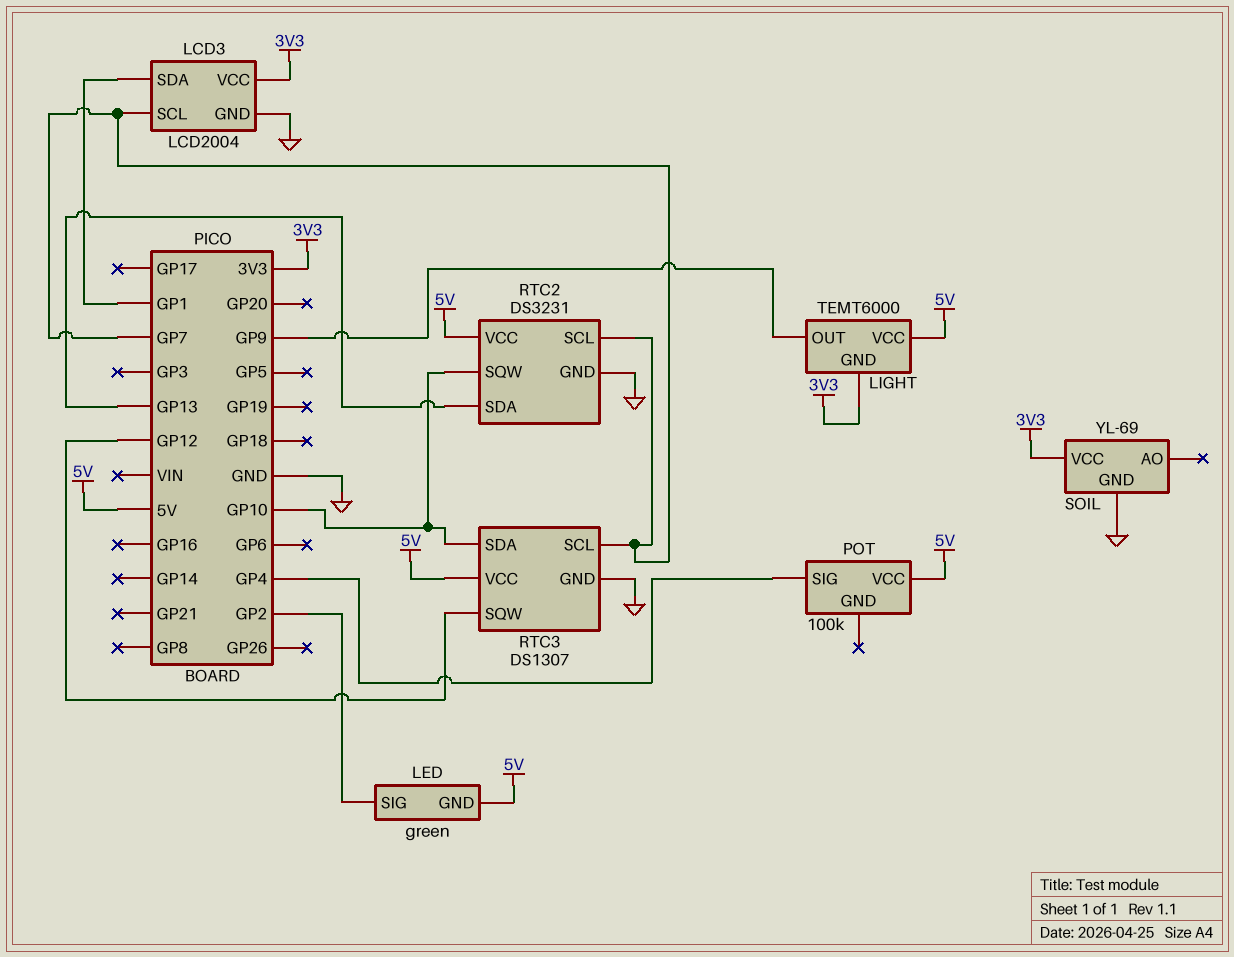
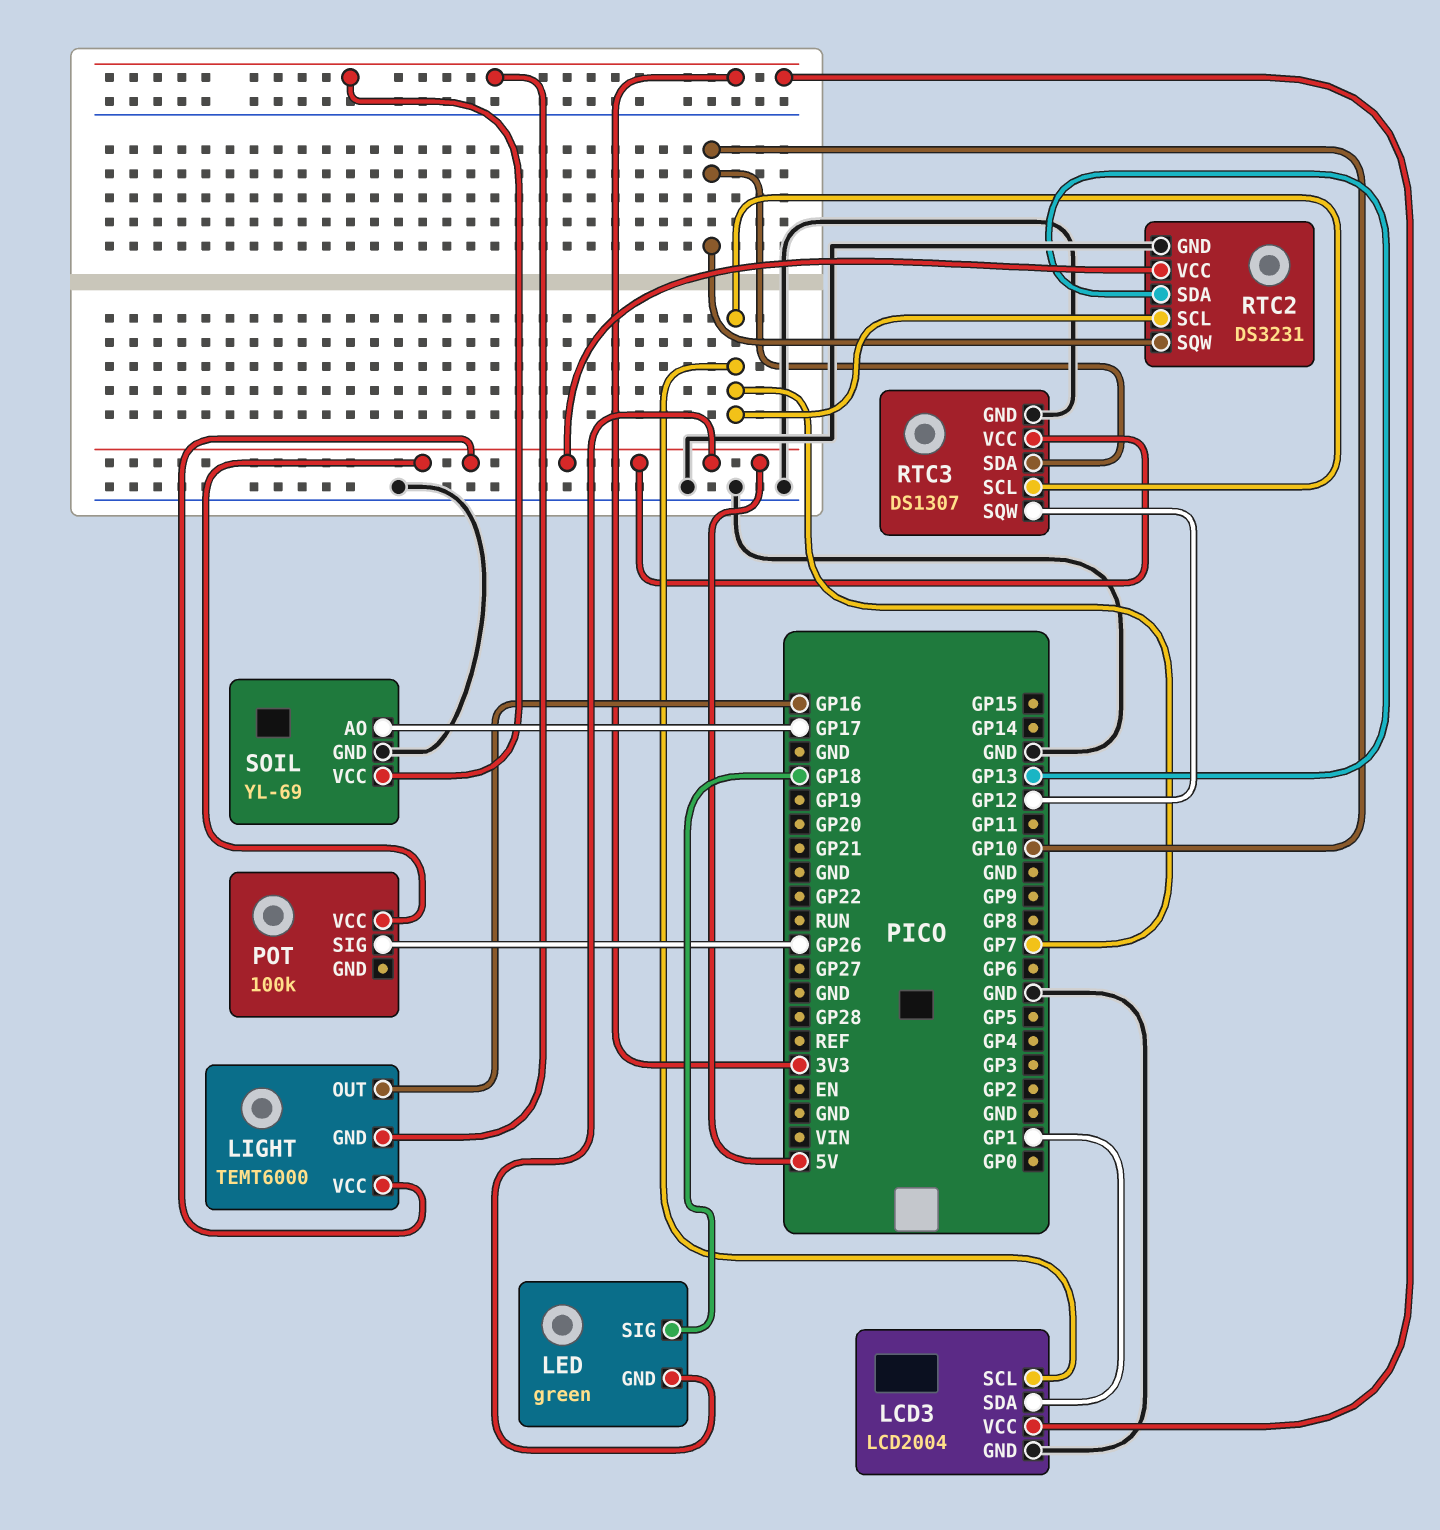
LED pin SIG: GP2 -> GP18
LIGHT pin OUT: GP9 -> GP16
POT pin SIG: GP4 -> GP26
SOIL pin AO: none -> GP17

